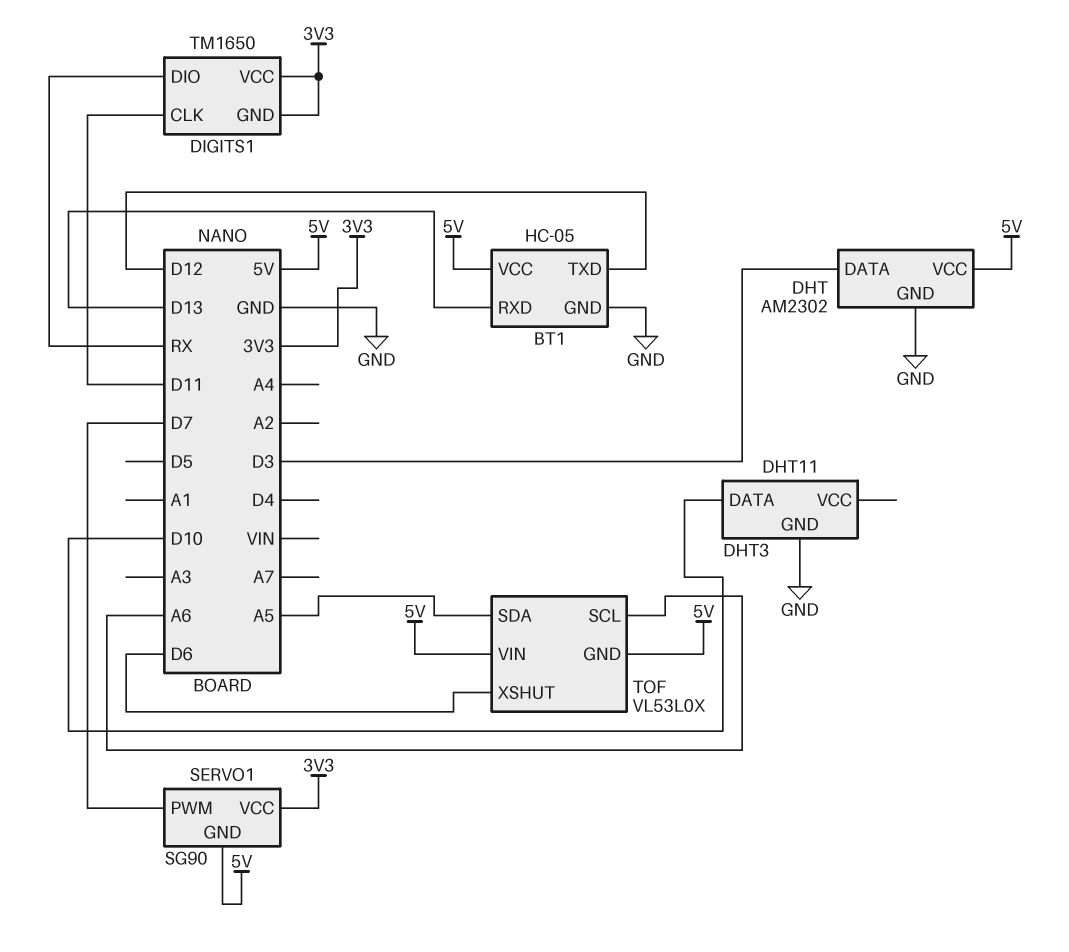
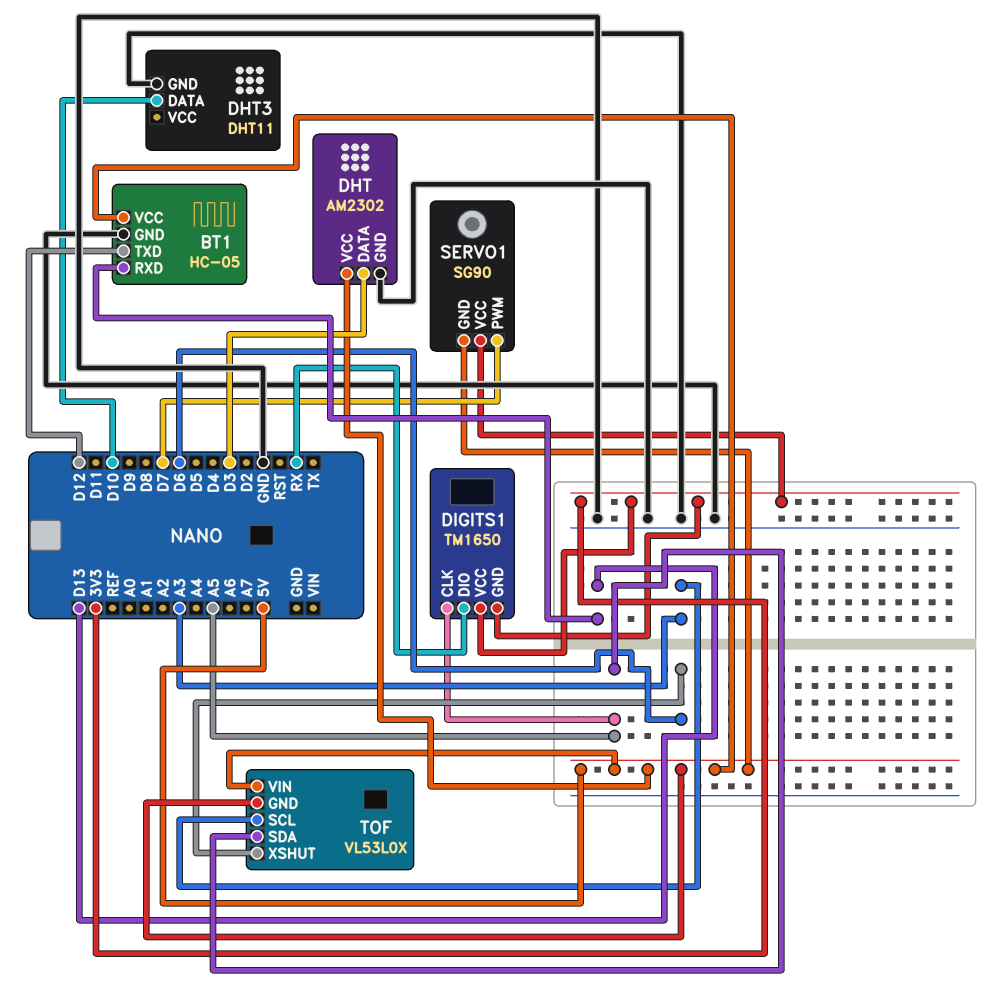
DIGITS1 pin CLK: D11 -> A5
TOF pin SCL: A6 -> A3

